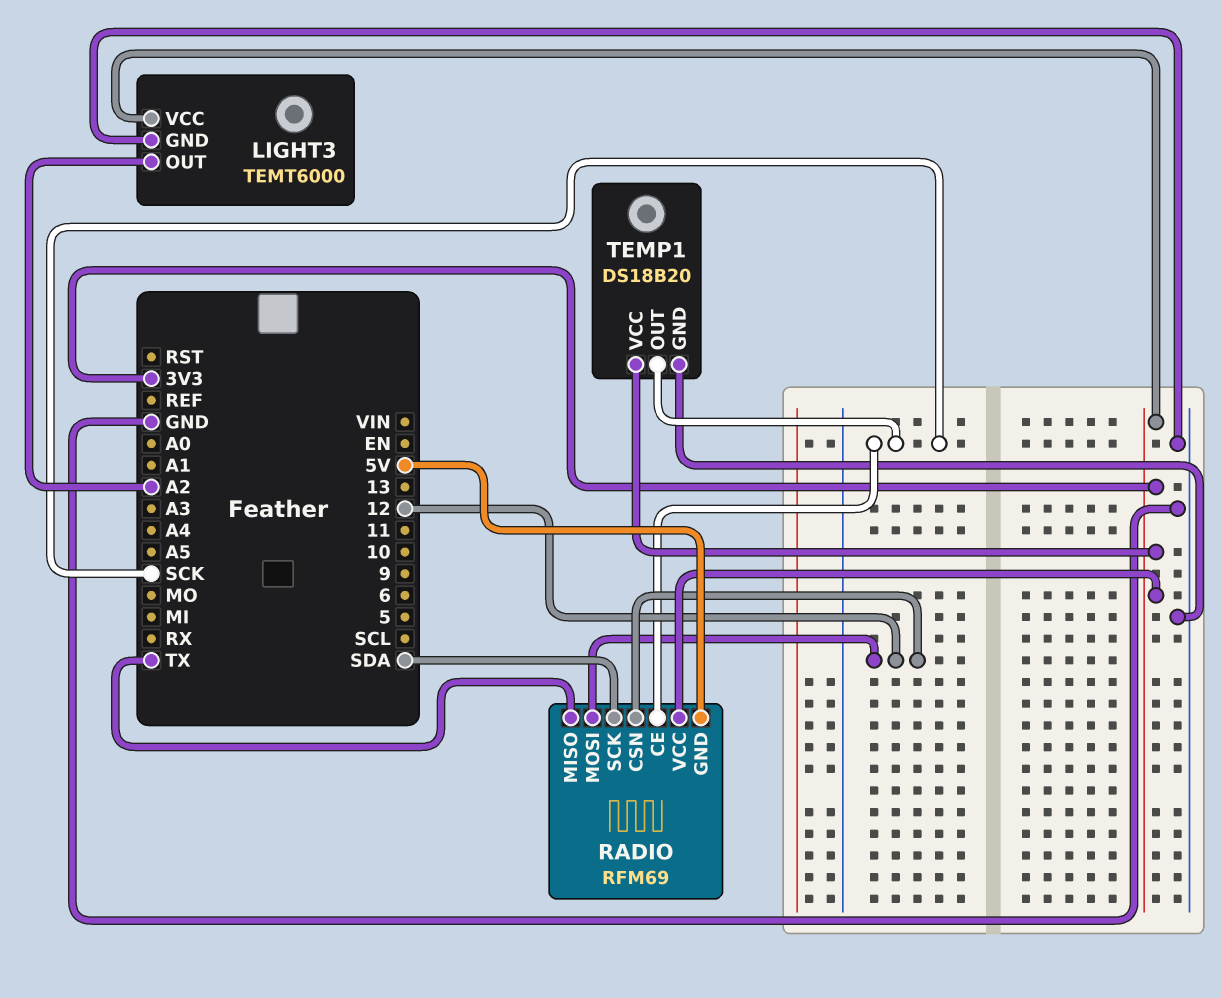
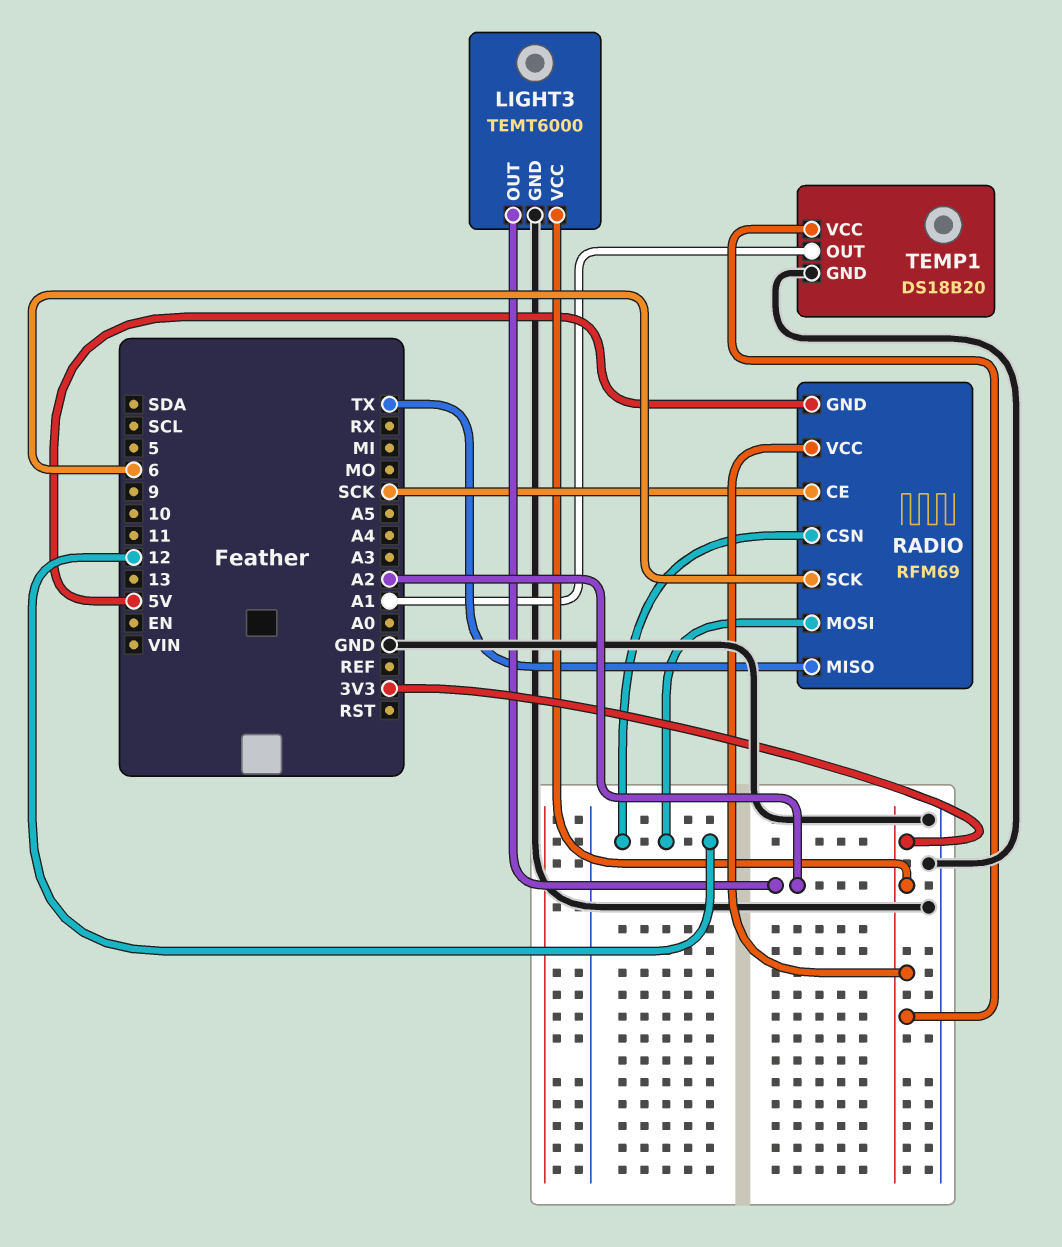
RADIO pin SCK: SDA -> 6
TEMP1 pin OUT: SCK -> A1

